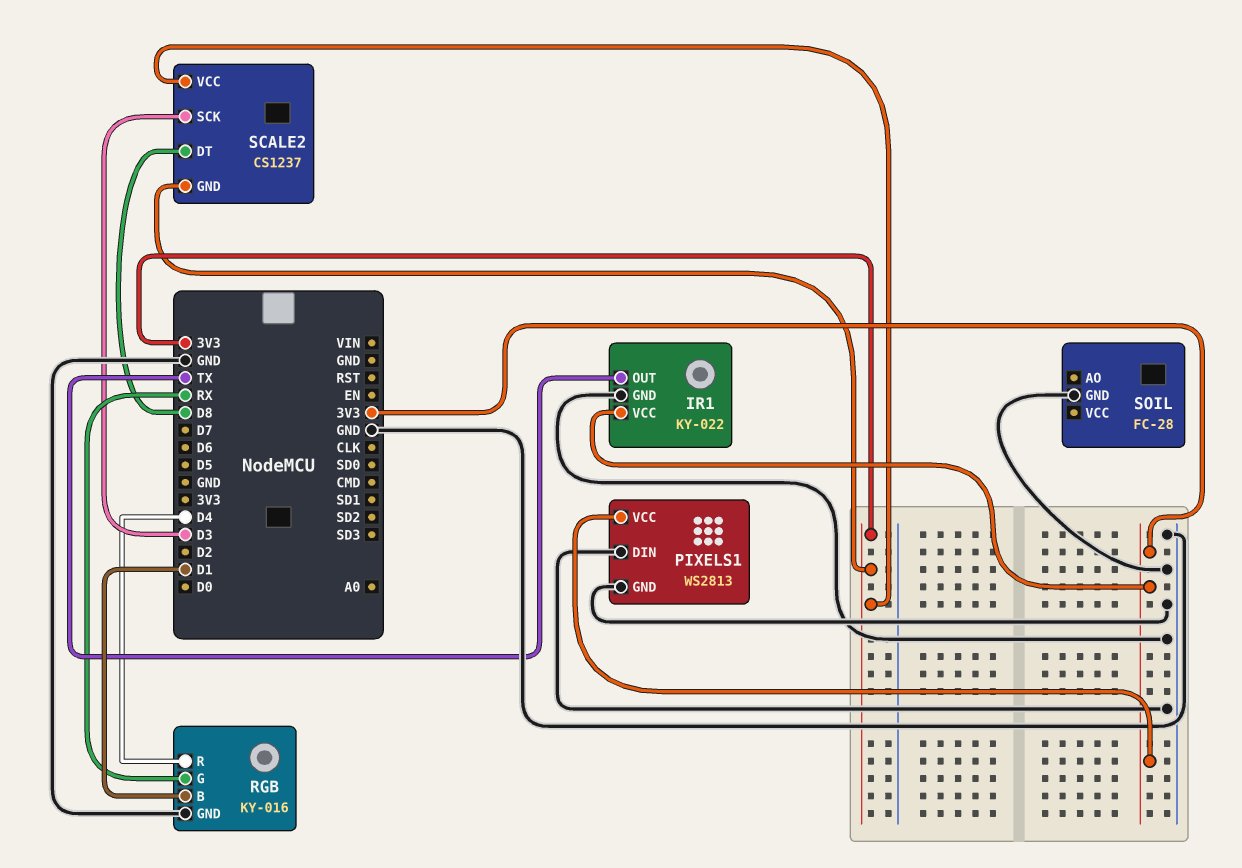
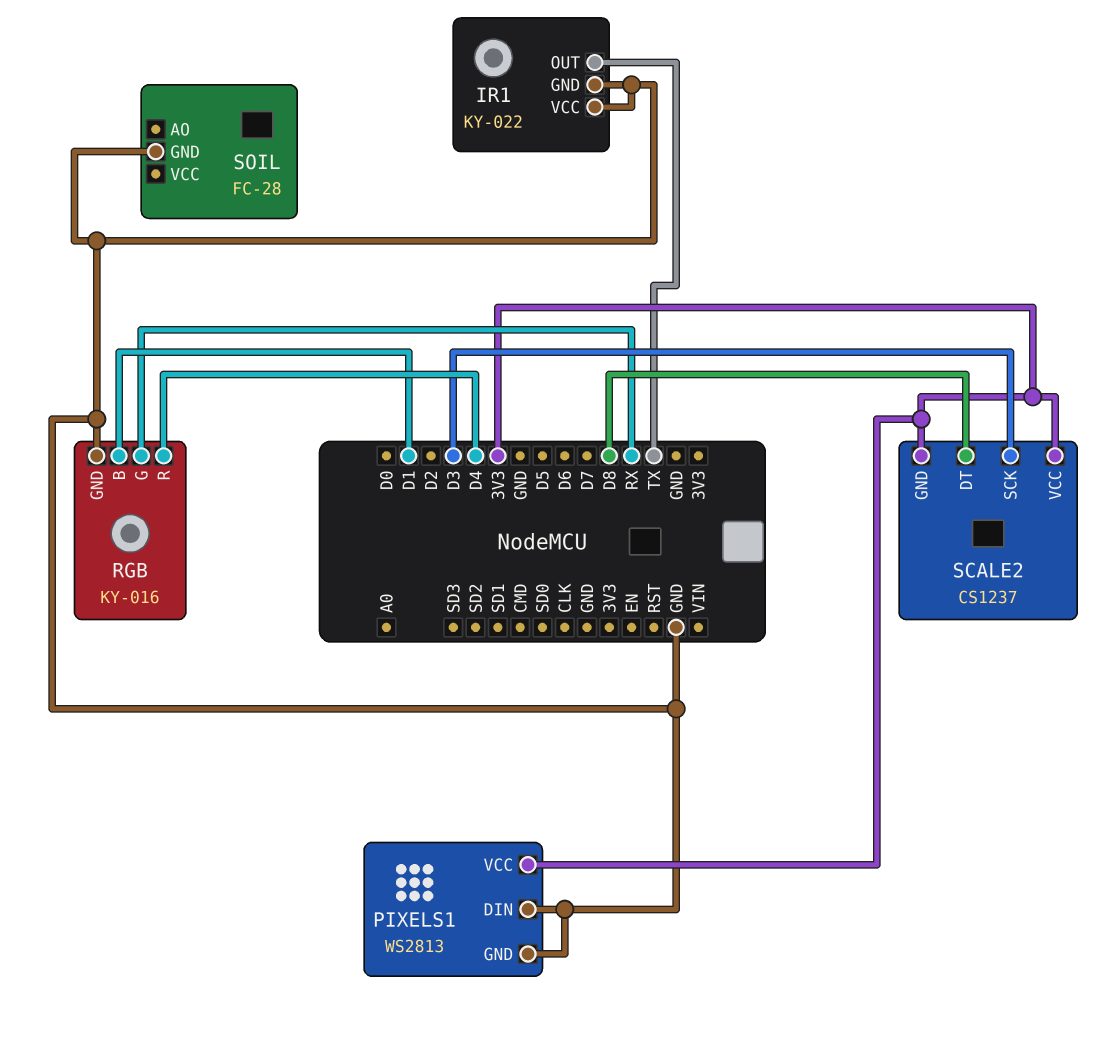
IR1 pin VCC: 3V3 -> GND

